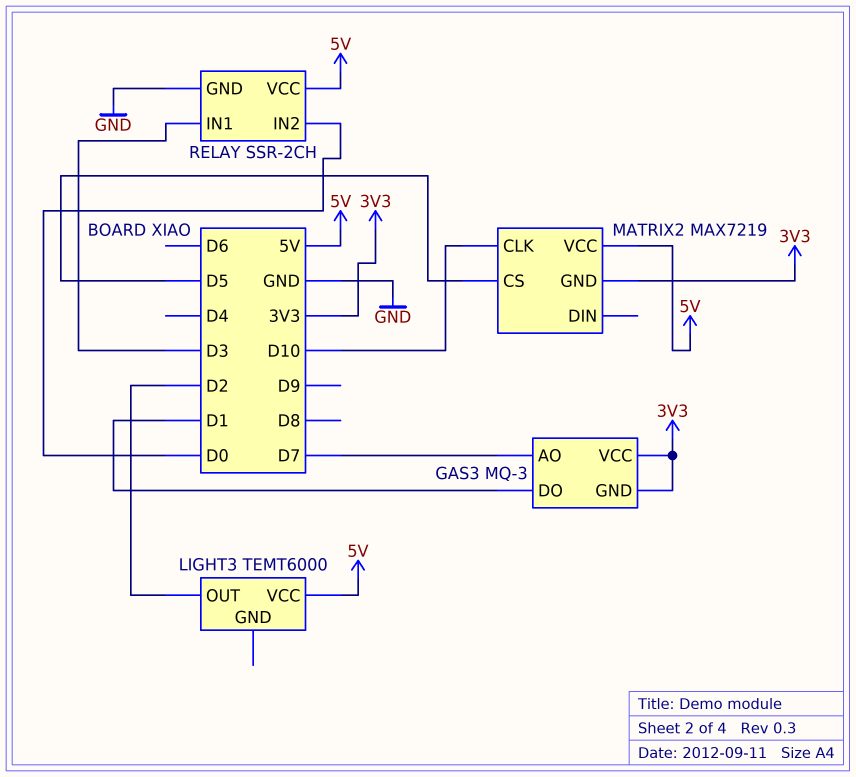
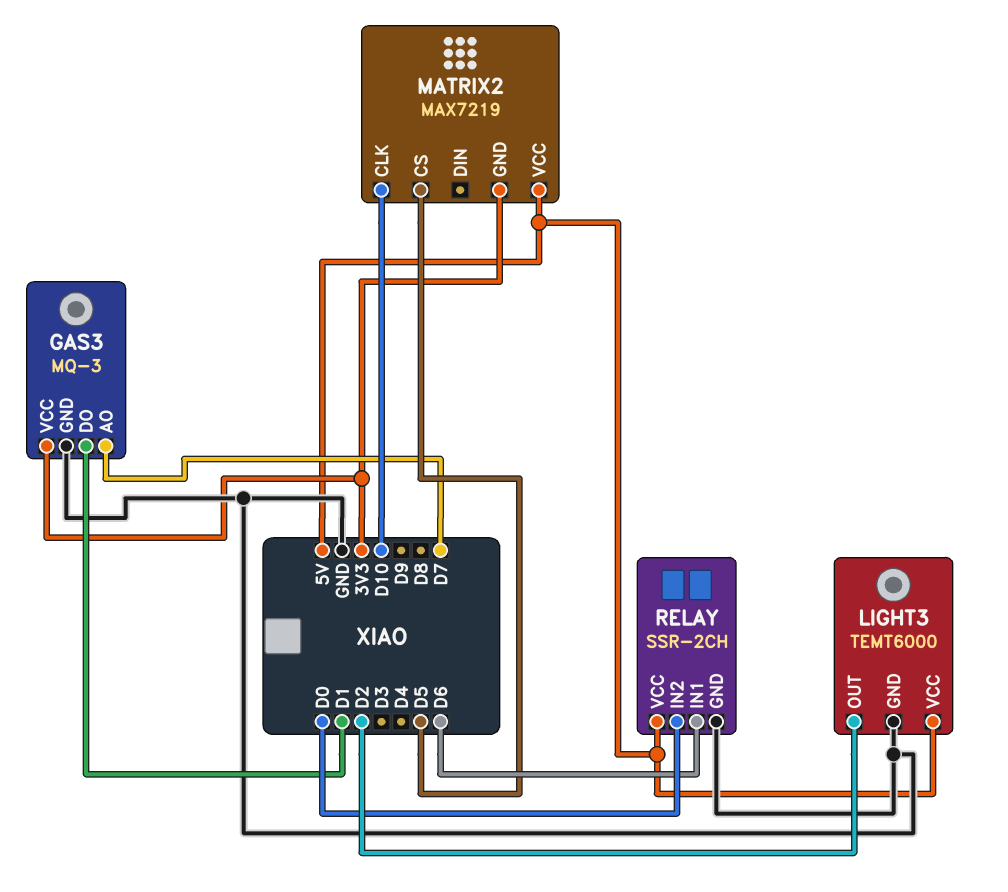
GAS3 pin GND: 3V3 -> GND
LIGHT3 pin GND: none -> GND
RELAY pin IN1: D3 -> D6

